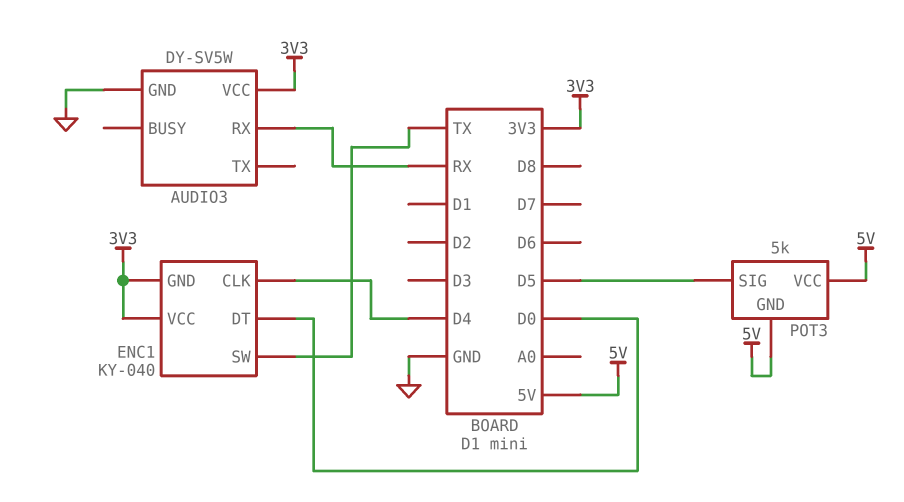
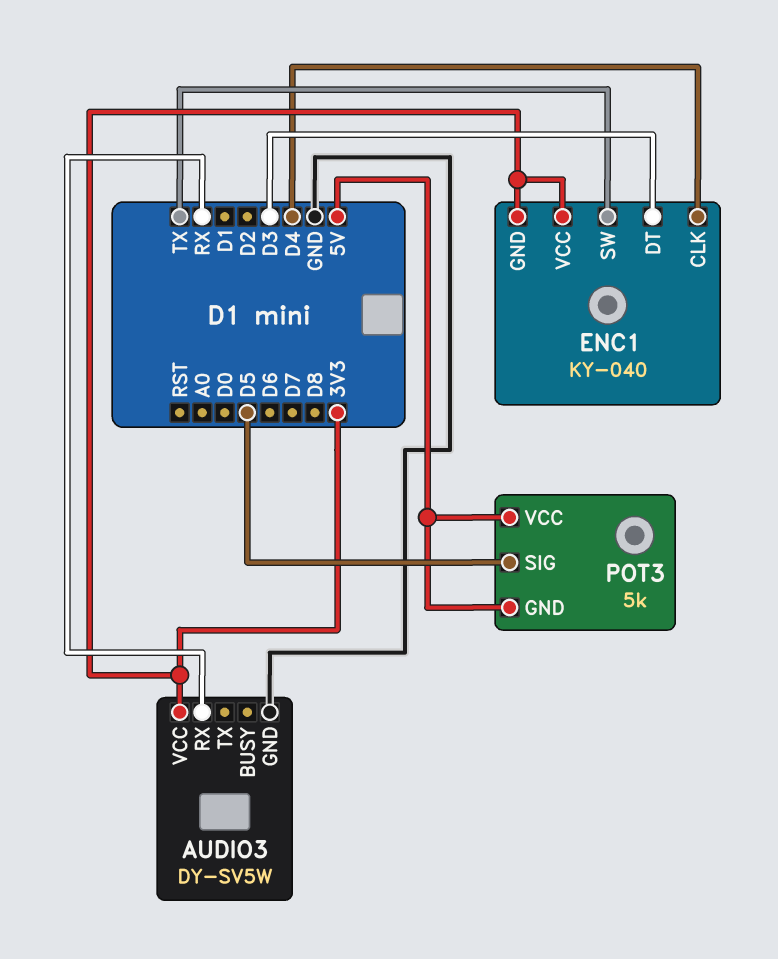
ENC1 pin DT: D0 -> D3

